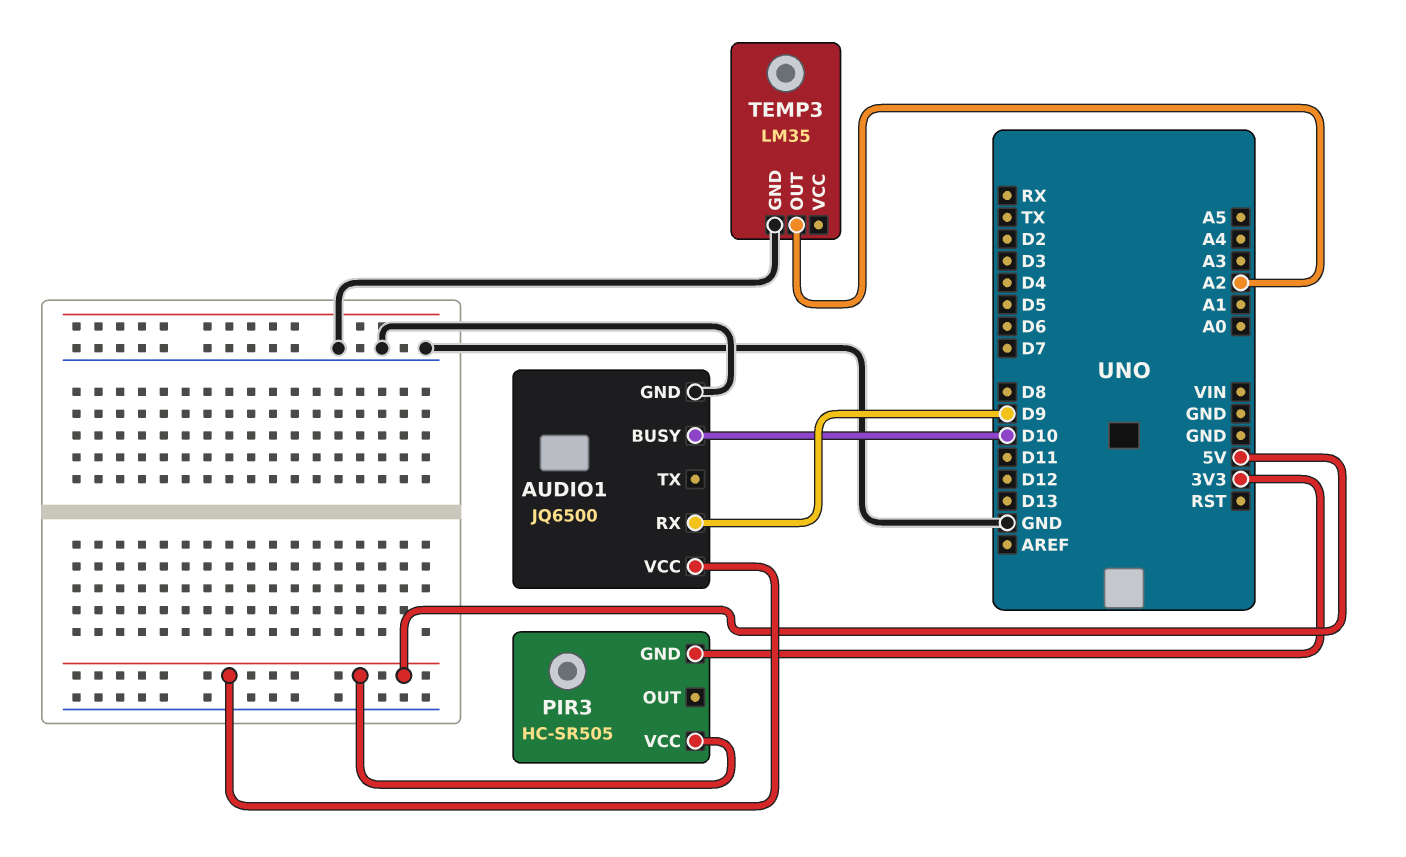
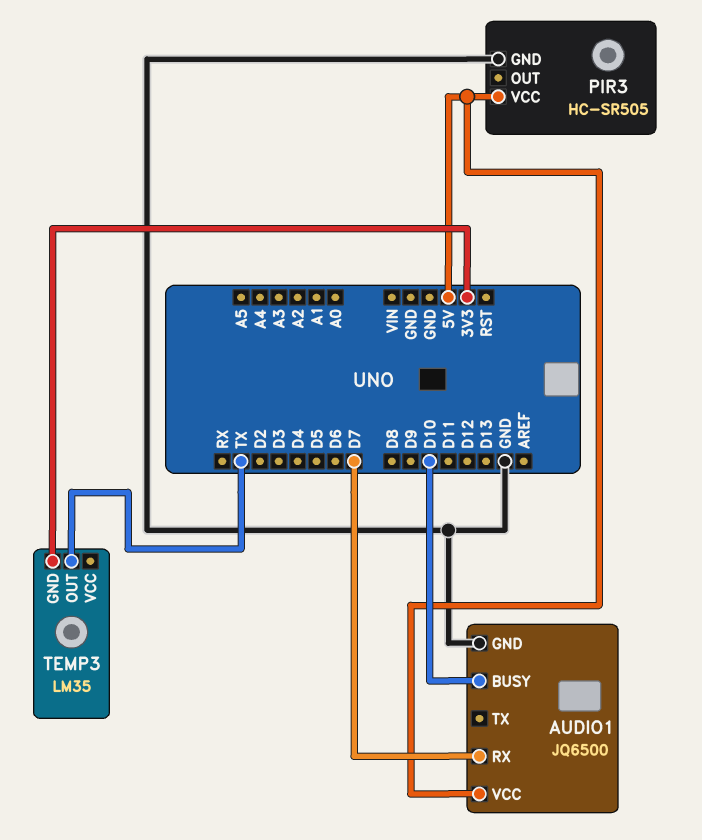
AUDIO1 pin RX: D9 -> D7
PIR3 pin GND: 3V3 -> GND
TEMP3 pin GND: GND -> 3V3
TEMP3 pin OUT: A2 -> TX

